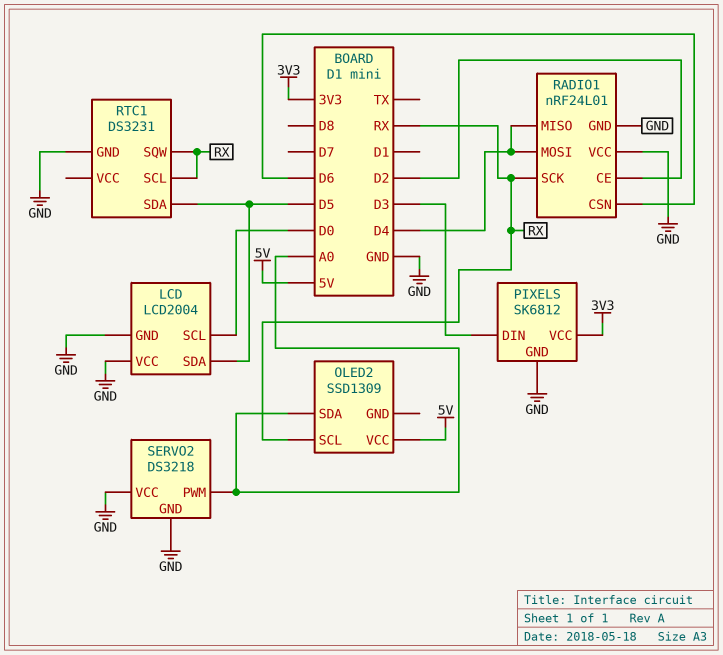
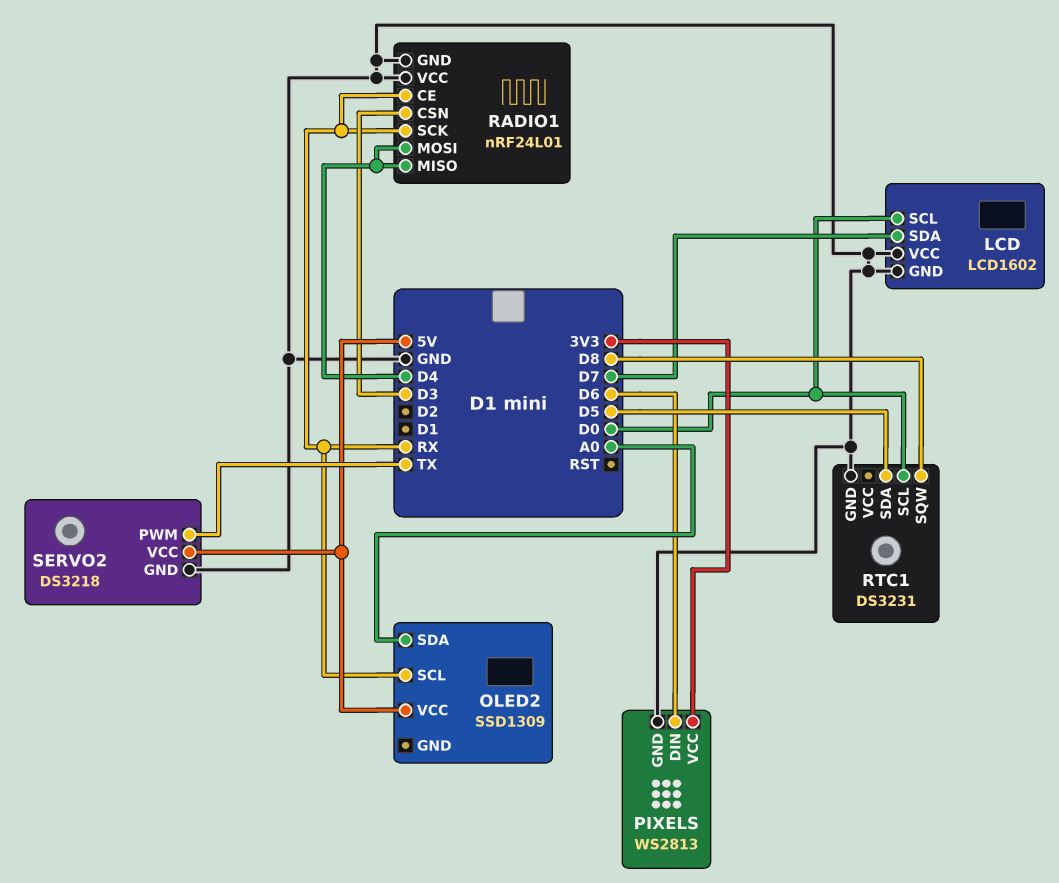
LCD: LCD2004 -> LCD1602
LCD pin SDA: D5 -> D7
PIXELS: SK6812 -> WS2813
PIXELS pin DIN: D3 -> D6
RADIO1 pin CE: D2 -> RX
RADIO1 pin CSN: D6 -> D3
RTC1 pin SCL: RX -> D0
RTC1 pin SQW: RX -> D8
SERVO2 pin PWM: A0 -> TX
SERVO2 pin VCC: GND -> 5V

